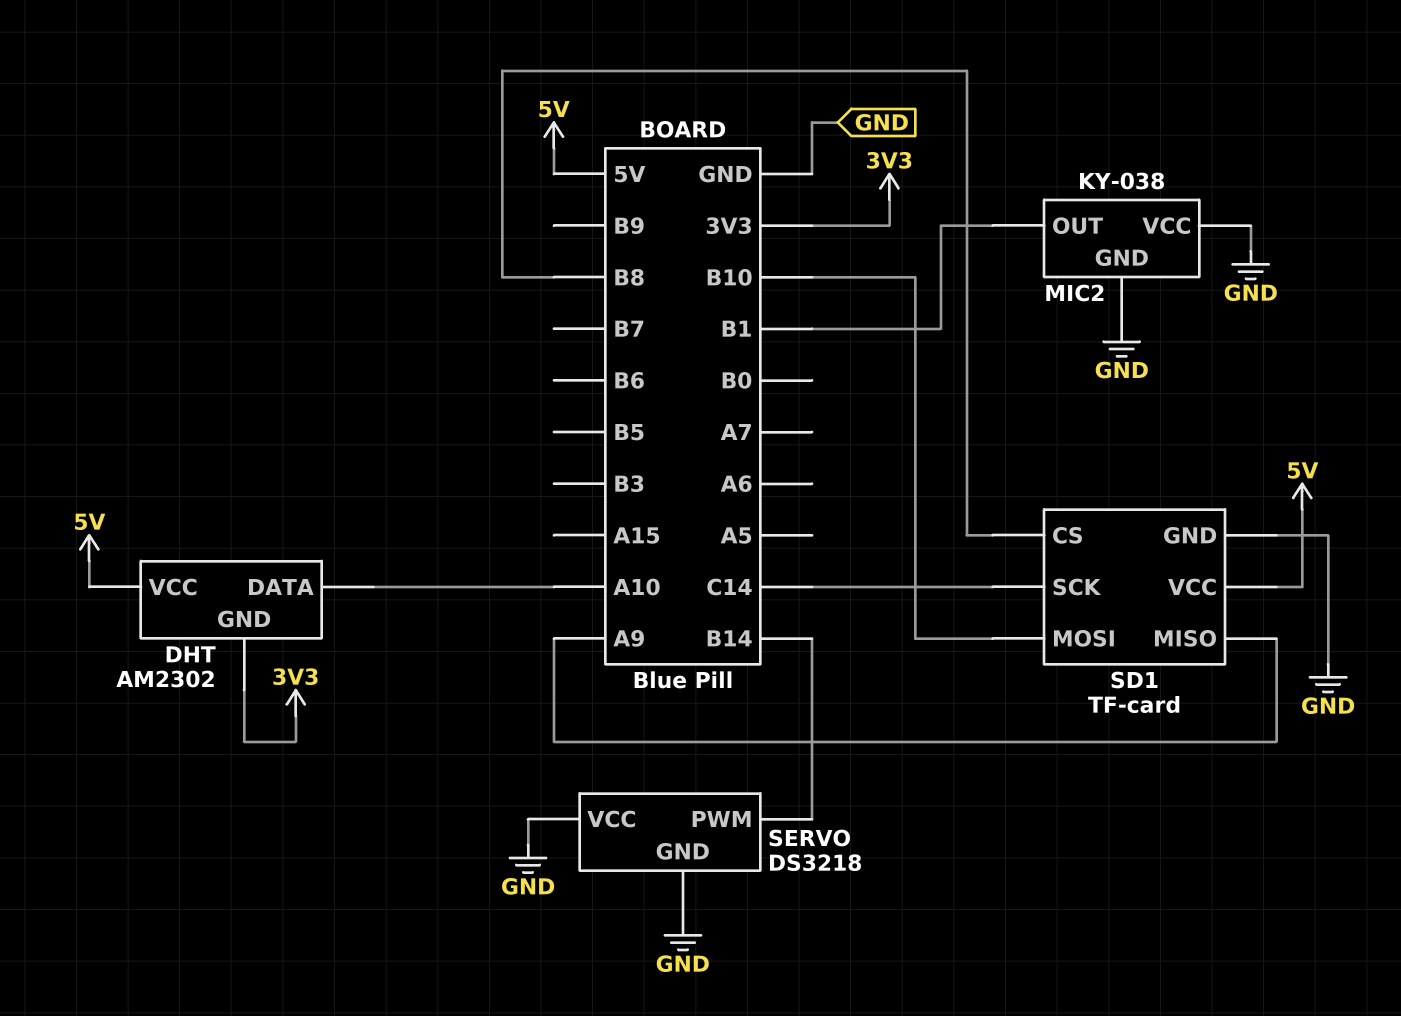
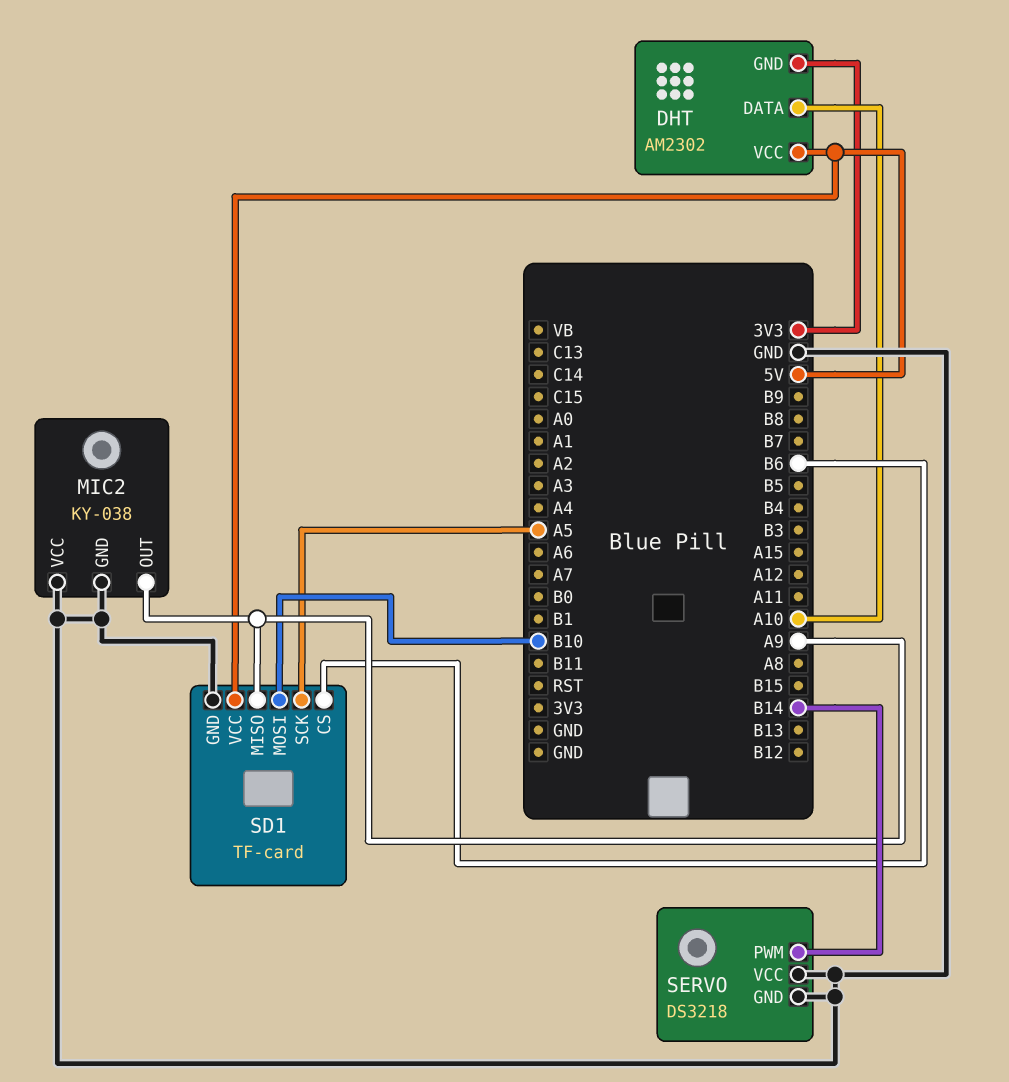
MIC2 pin OUT: B1 -> A9
SD1 pin CS: B8 -> B6
SD1 pin SCK: C14 -> A5

